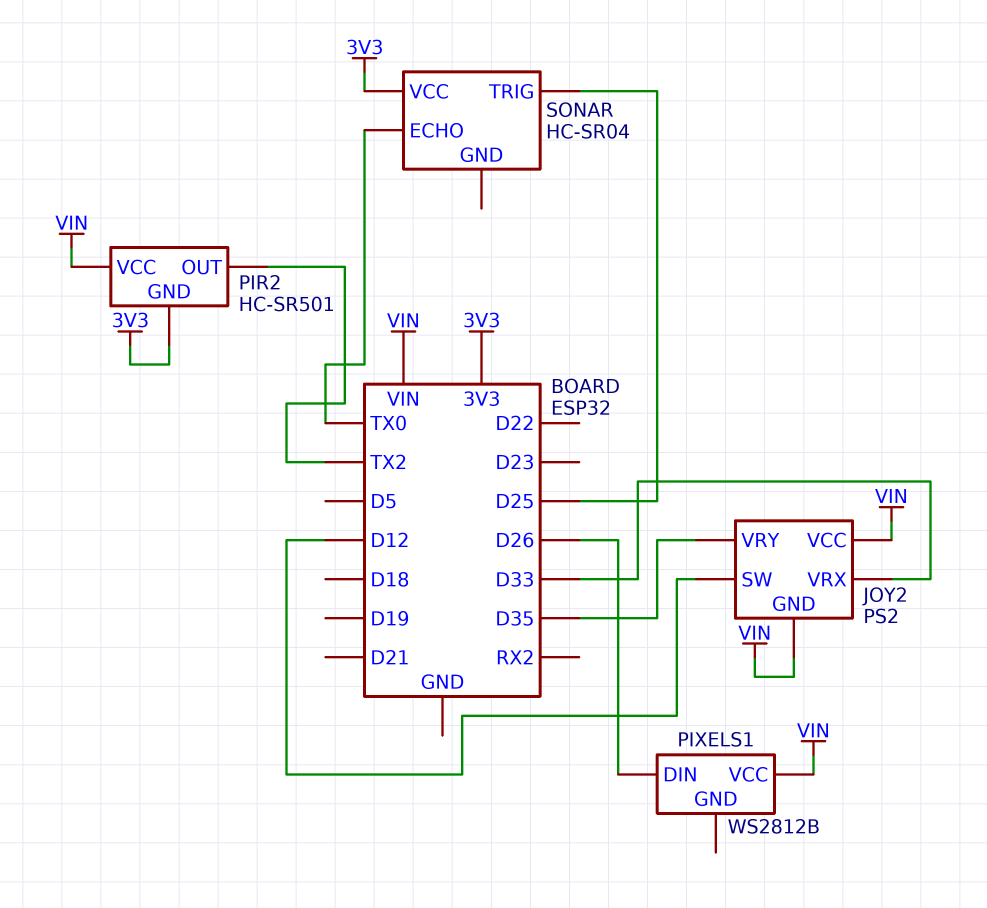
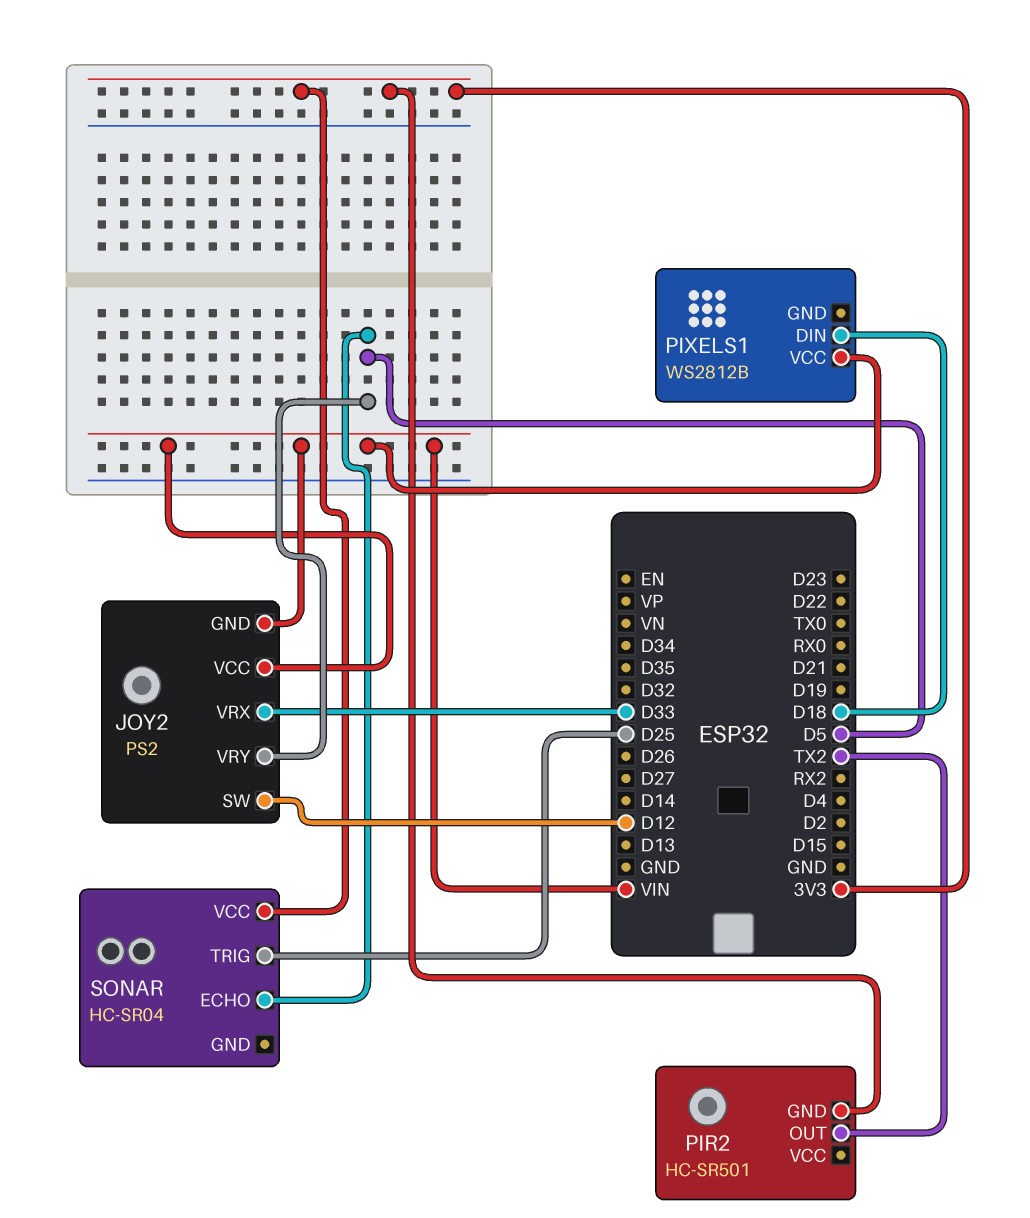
JOY2 pin VRY: D35 -> D5
PIR2 pin VCC: VIN -> none
PIXELS1 pin DIN: D26 -> D18
SONAR pin ECHO: TX0 -> D5

